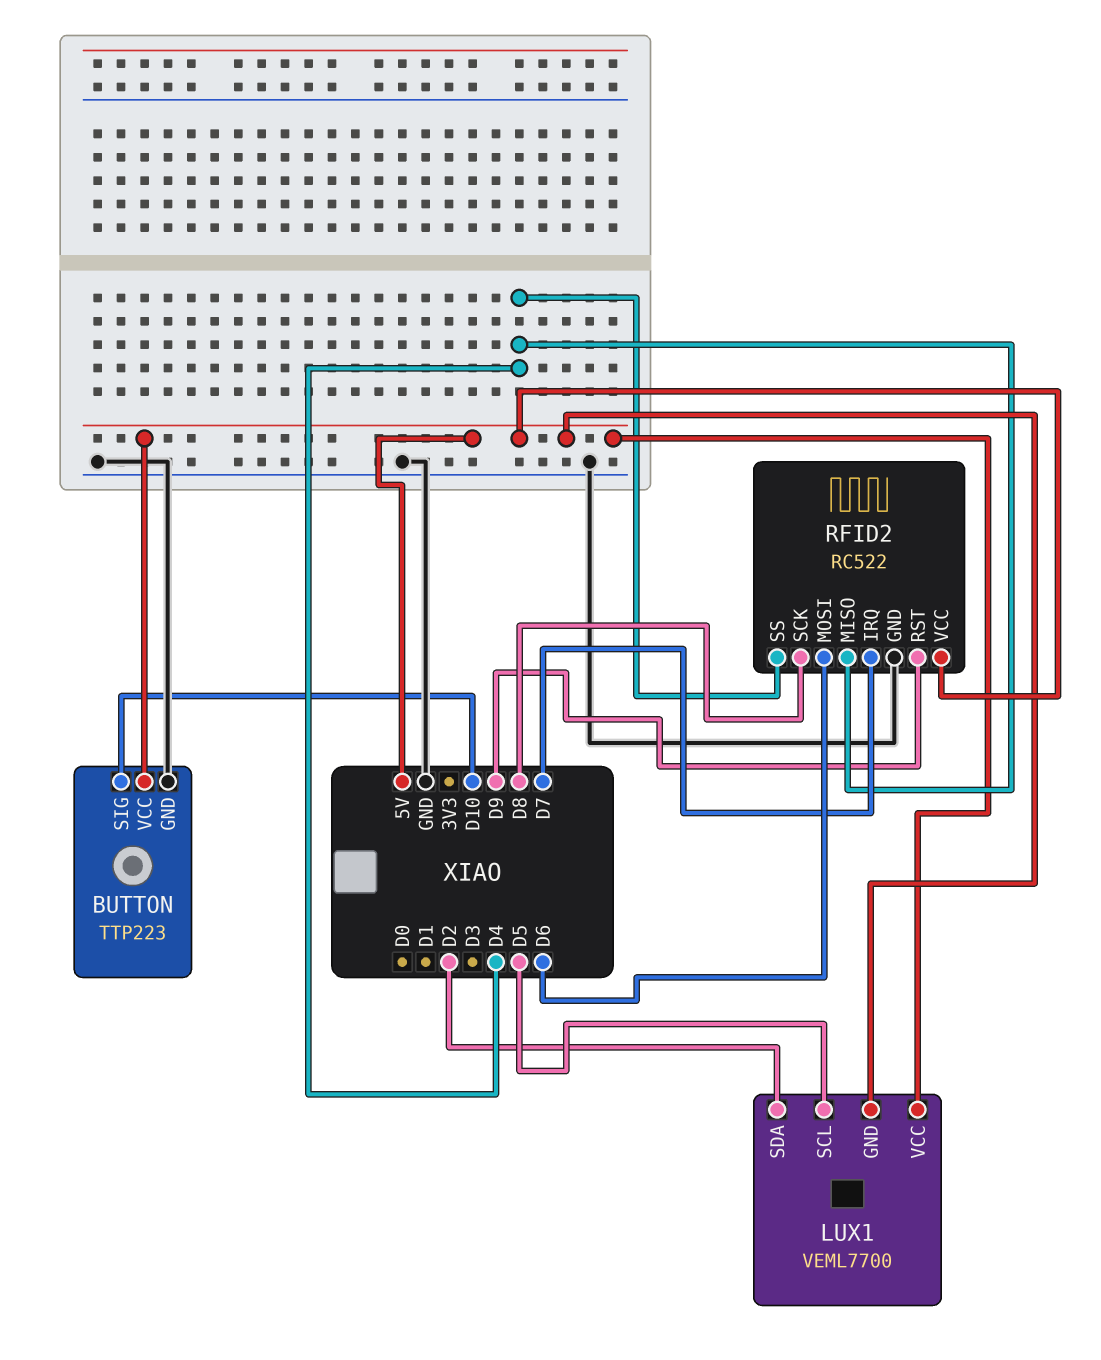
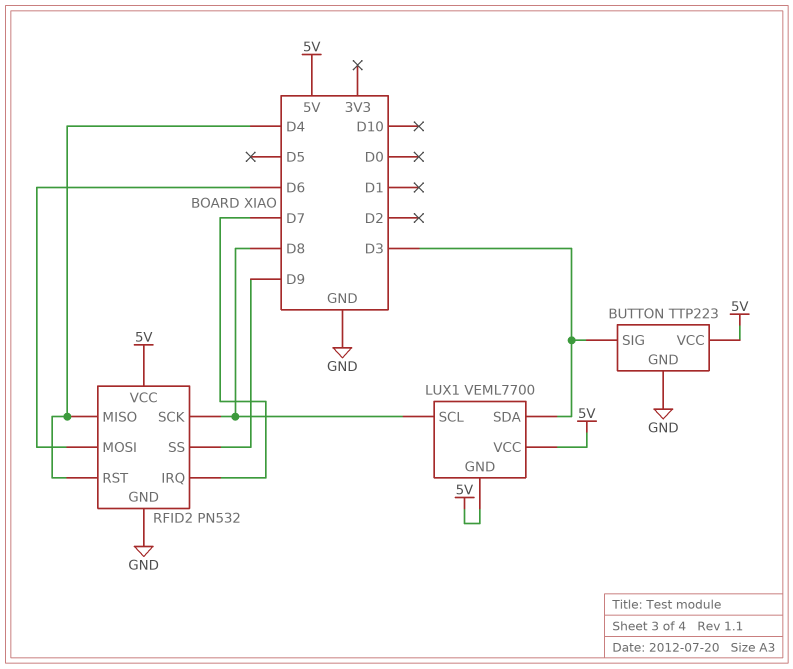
BUTTON pin SIG: D10 -> D3
LUX1 pin SCL: D5 -> D8
LUX1 pin SDA: D2 -> D3
RFID2: RC522 -> PN532
RFID2 pin RST: D9 -> D4
RFID2 pin SS: D4 -> D9

